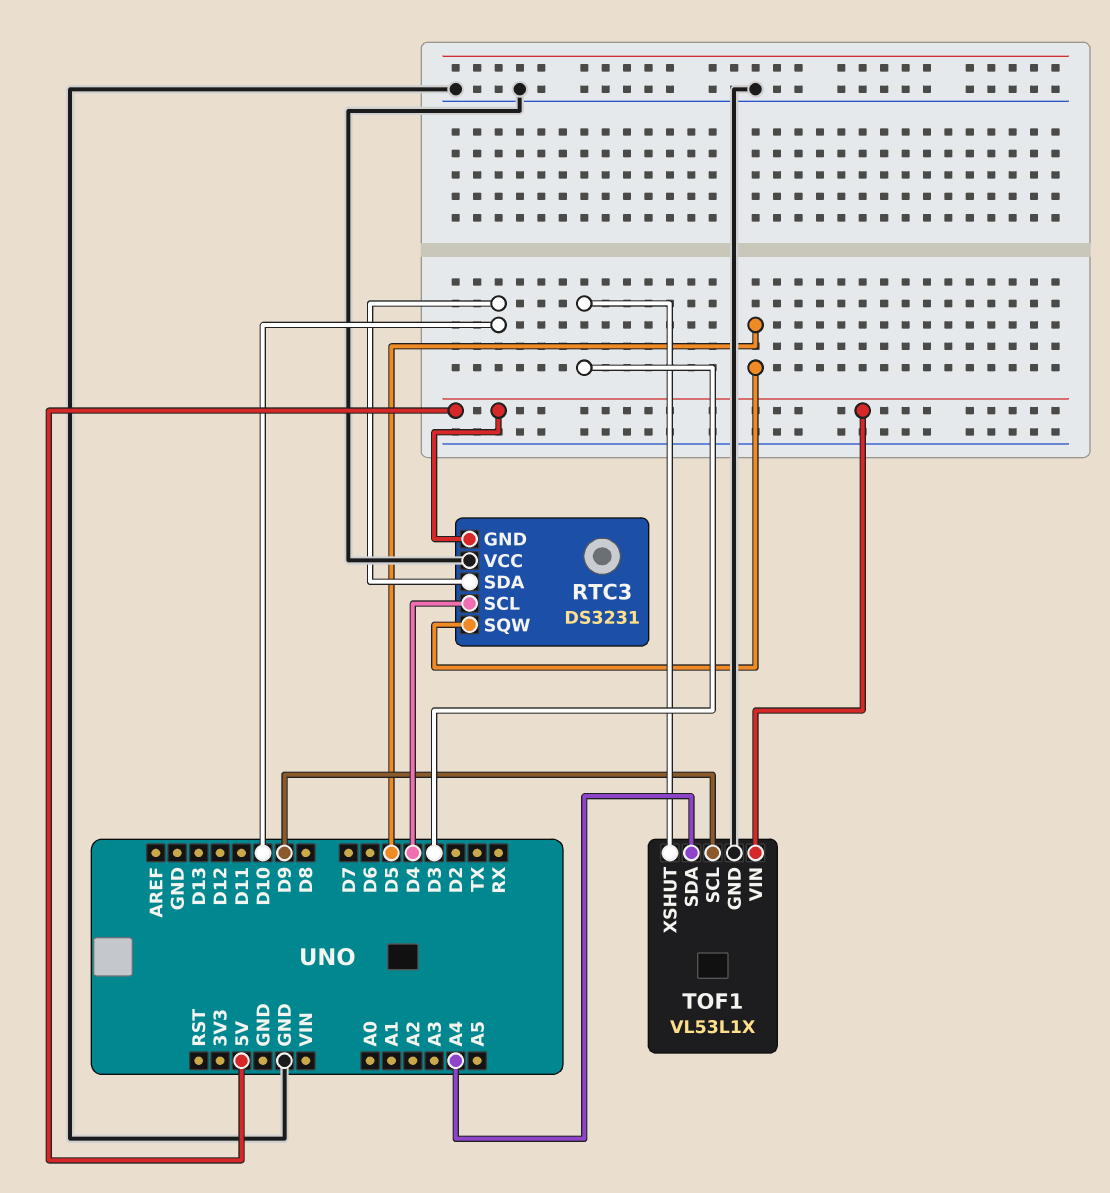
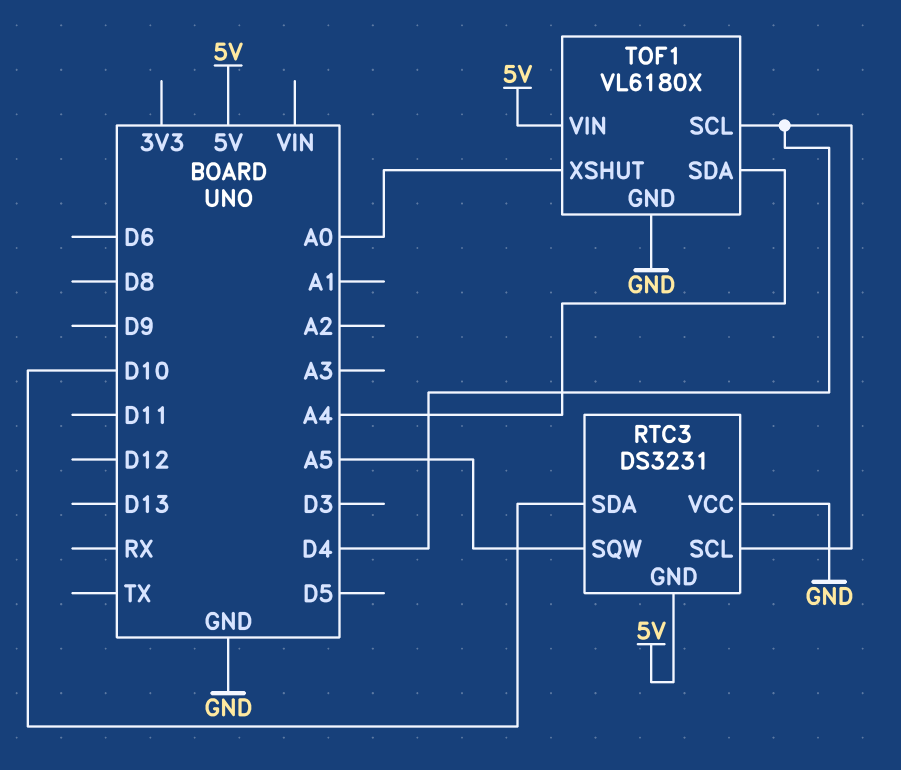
RTC3 pin SQW: D5 -> A5
TOF1: VL53L1X -> VL6180X
TOF1 pin SCL: D9 -> D4
TOF1 pin XSHUT: D3 -> A0

